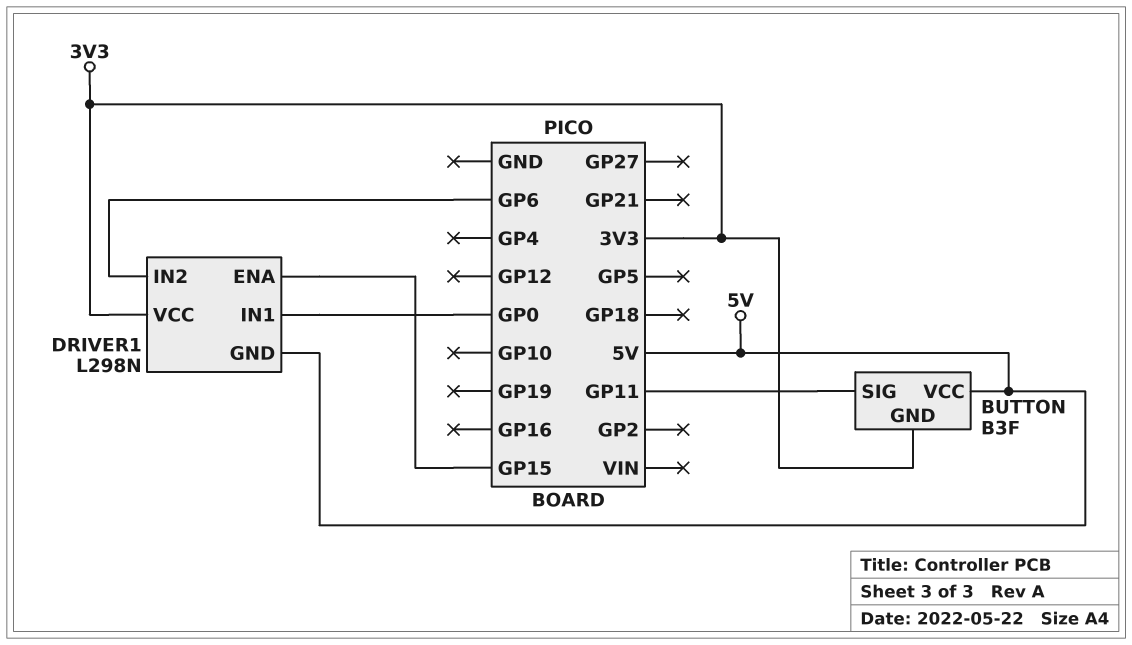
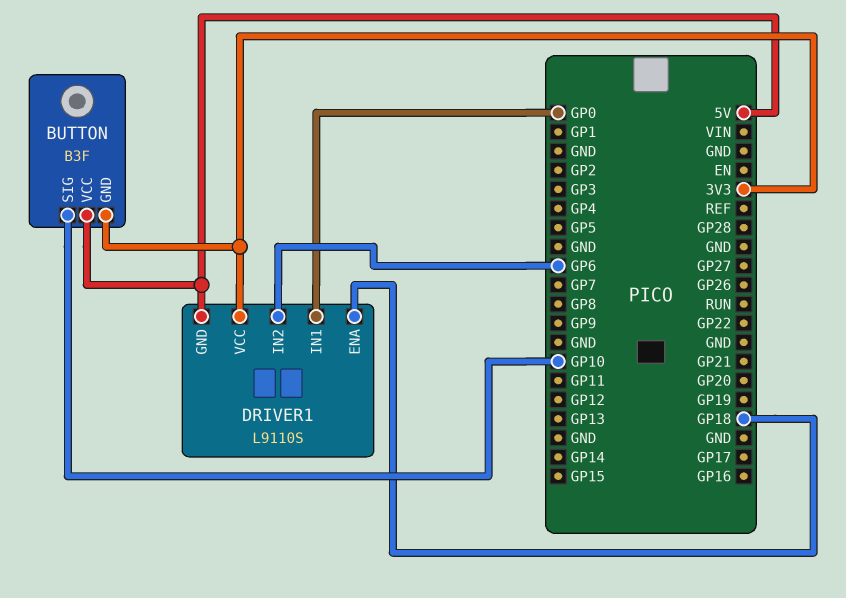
BUTTON pin SIG: GP11 -> GP10
DRIVER1: L298N -> L9110S
DRIVER1 pin ENA: GP15 -> GP18

